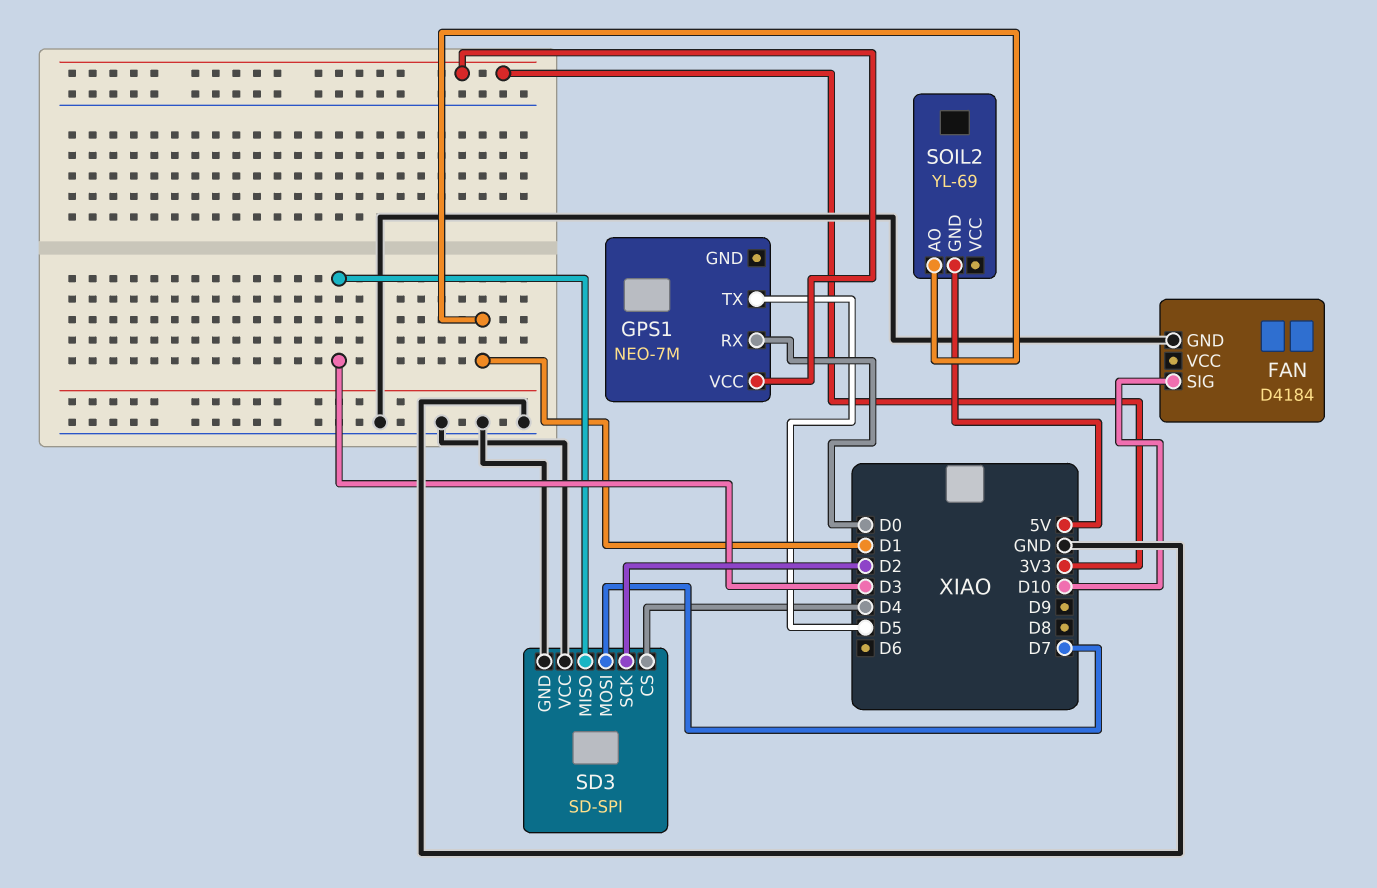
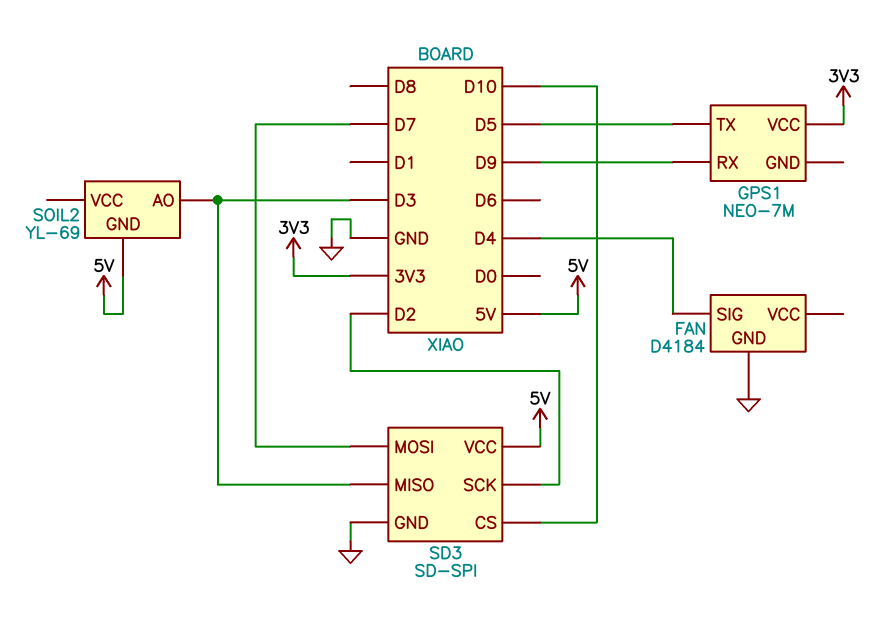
FAN pin SIG: D10 -> D4
GPS1 pin RX: D0 -> D9
SD3 pin CS: D4 -> D10
SD3 pin VCC: GND -> 5V
SOIL2 pin AO: D1 -> D3

